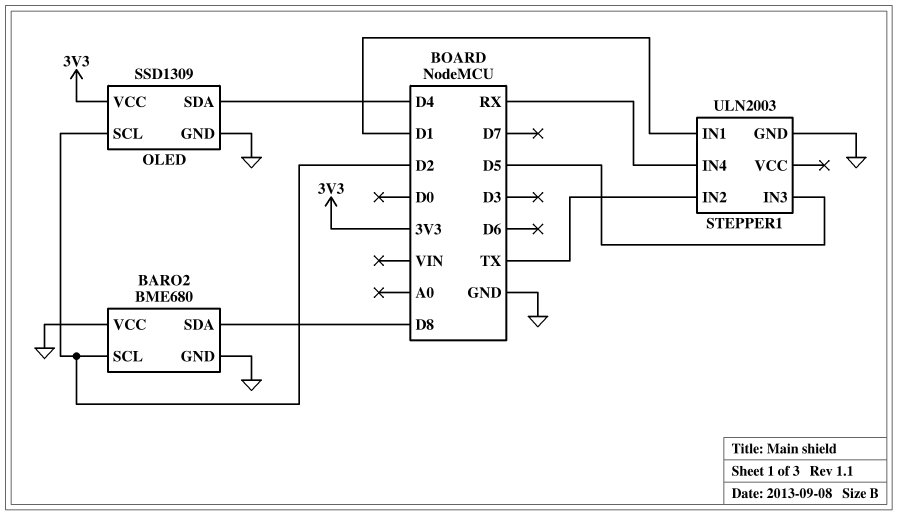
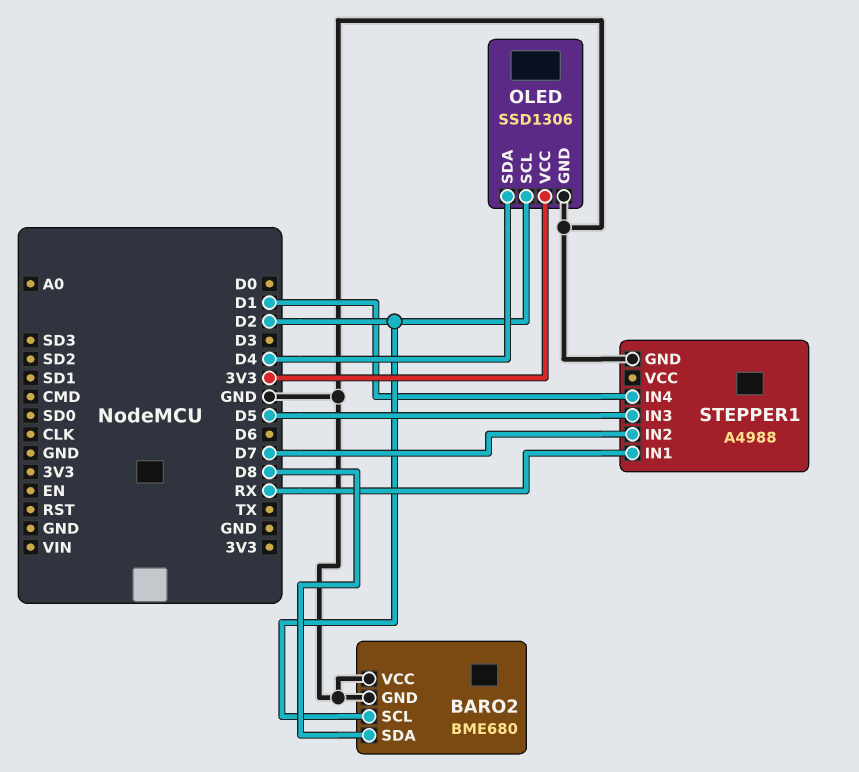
OLED: SSD1309 -> SSD1306
STEPPER1: ULN2003 -> A4988
STEPPER1 pin IN1: D1 -> RX
STEPPER1 pin IN2: TX -> D7
STEPPER1 pin IN4: RX -> D1

